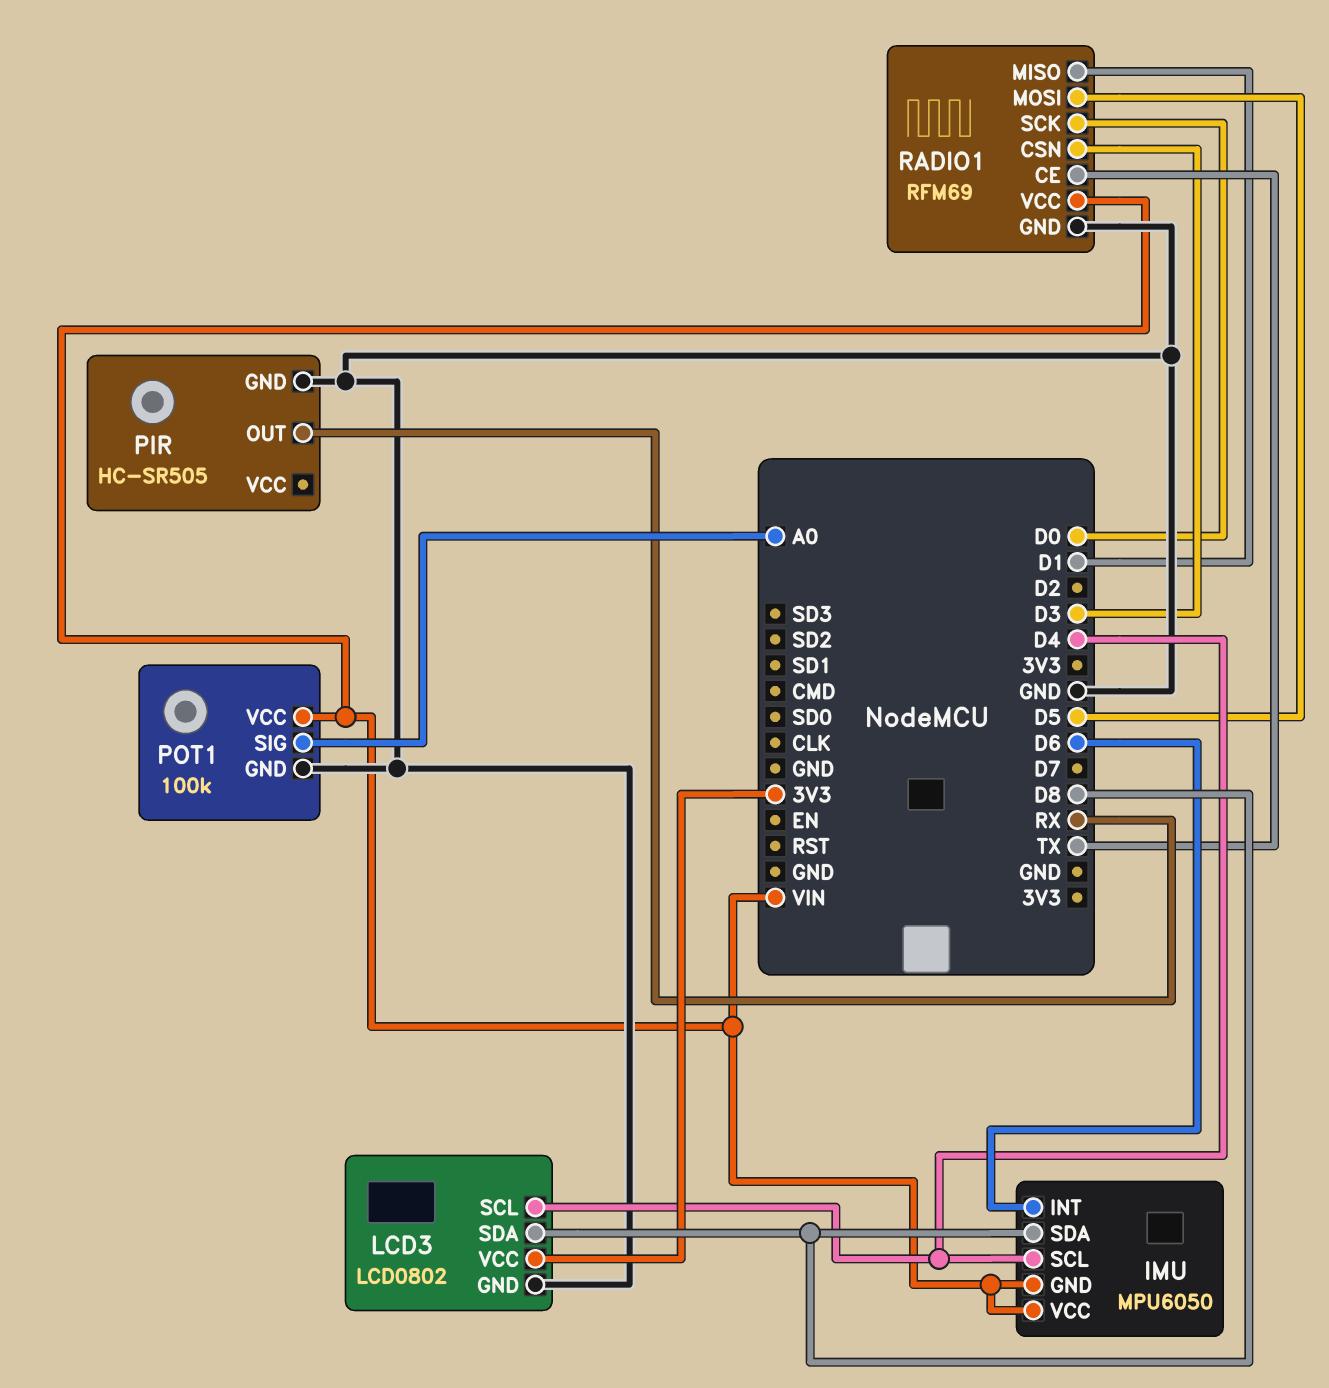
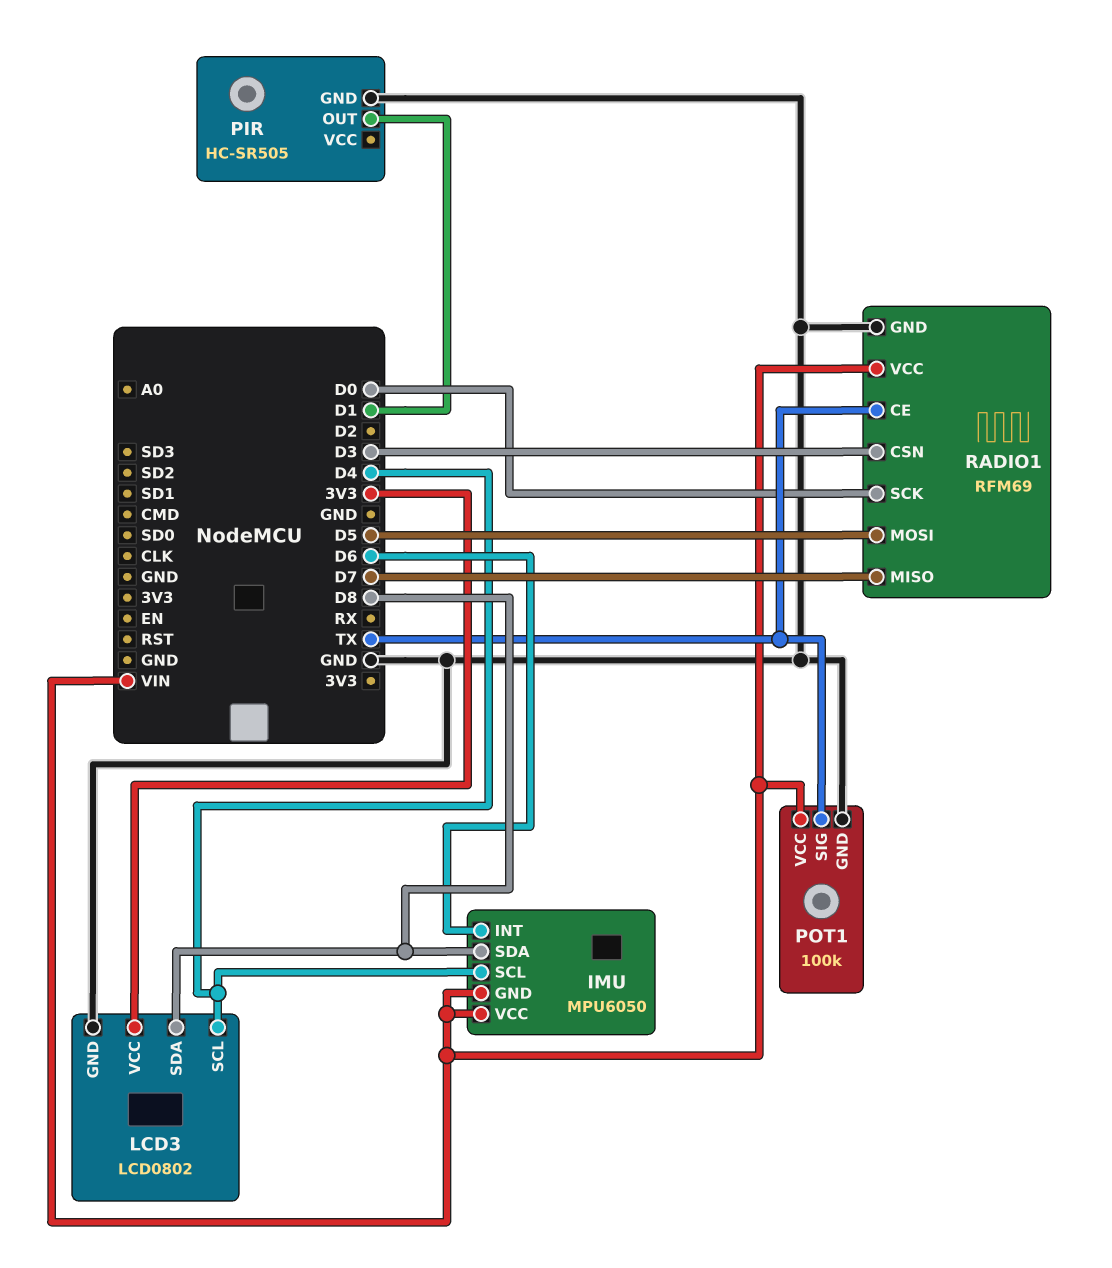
PIR pin OUT: RX -> D1
POT1 pin SIG: A0 -> TX
RADIO1 pin MISO: D1 -> D7

